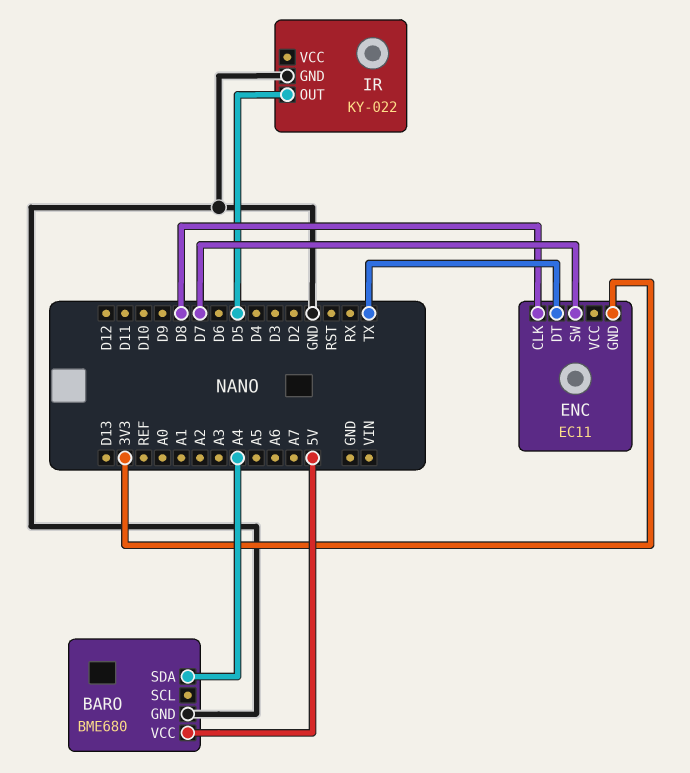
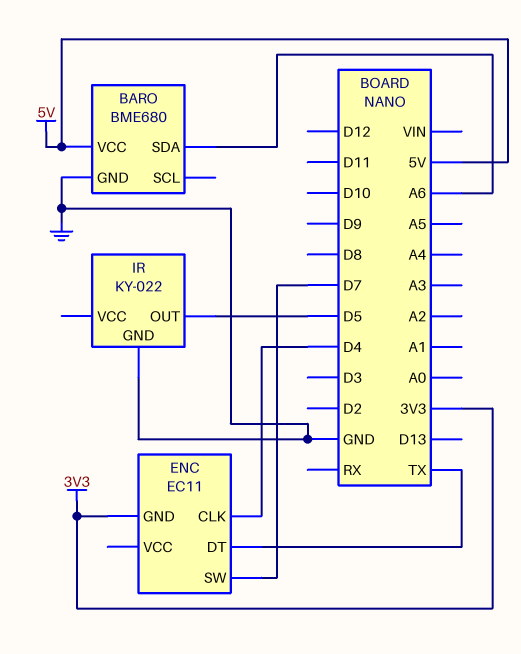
BARO pin SDA: A4 -> A6
ENC pin CLK: D8 -> D4

